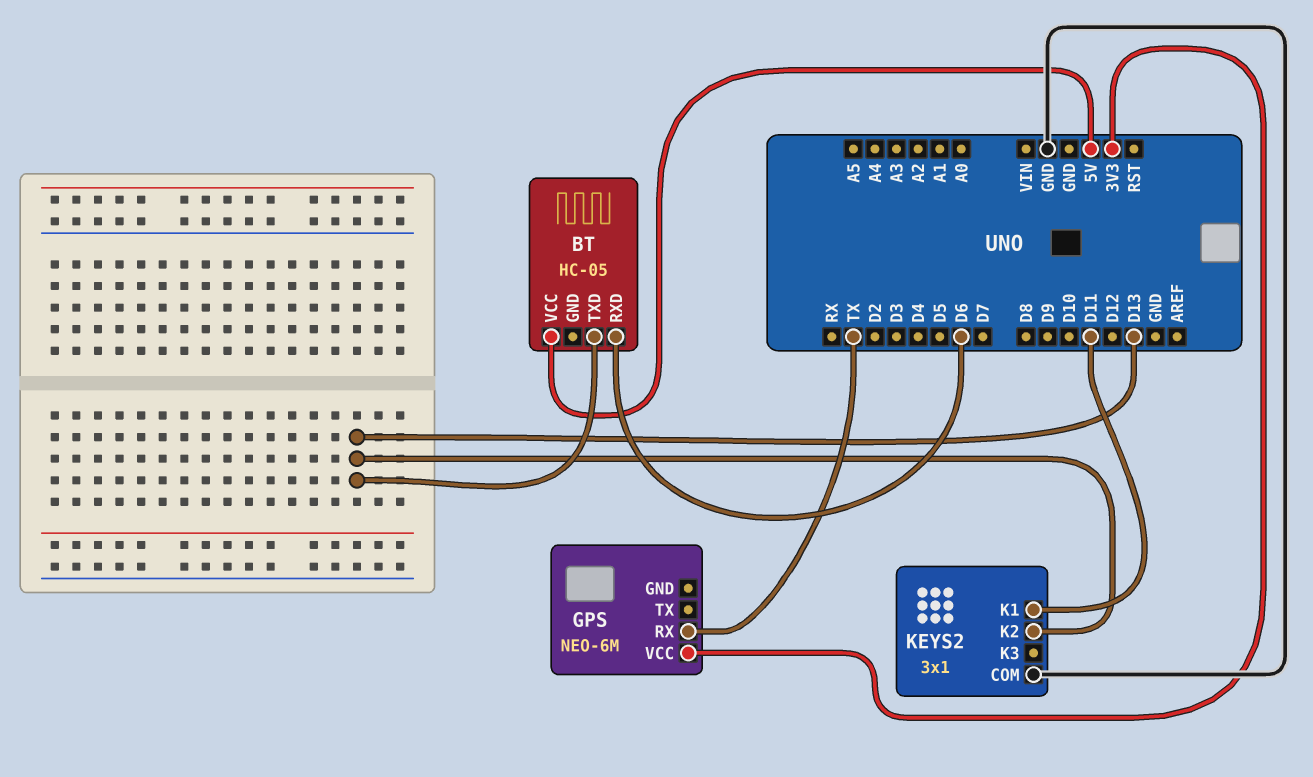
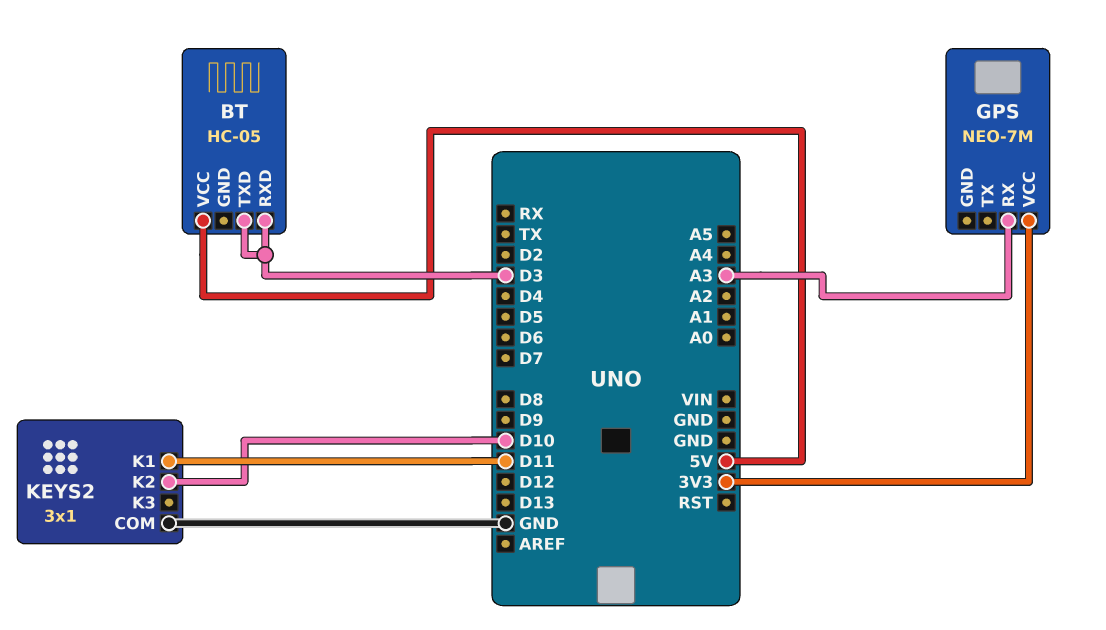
BT pin RXD: D6 -> D3
BT pin TXD: D13 -> D3
GPS: NEO-6M -> NEO-7M
GPS pin RX: TX -> A3
KEYS2 pin K2: D13 -> D10

